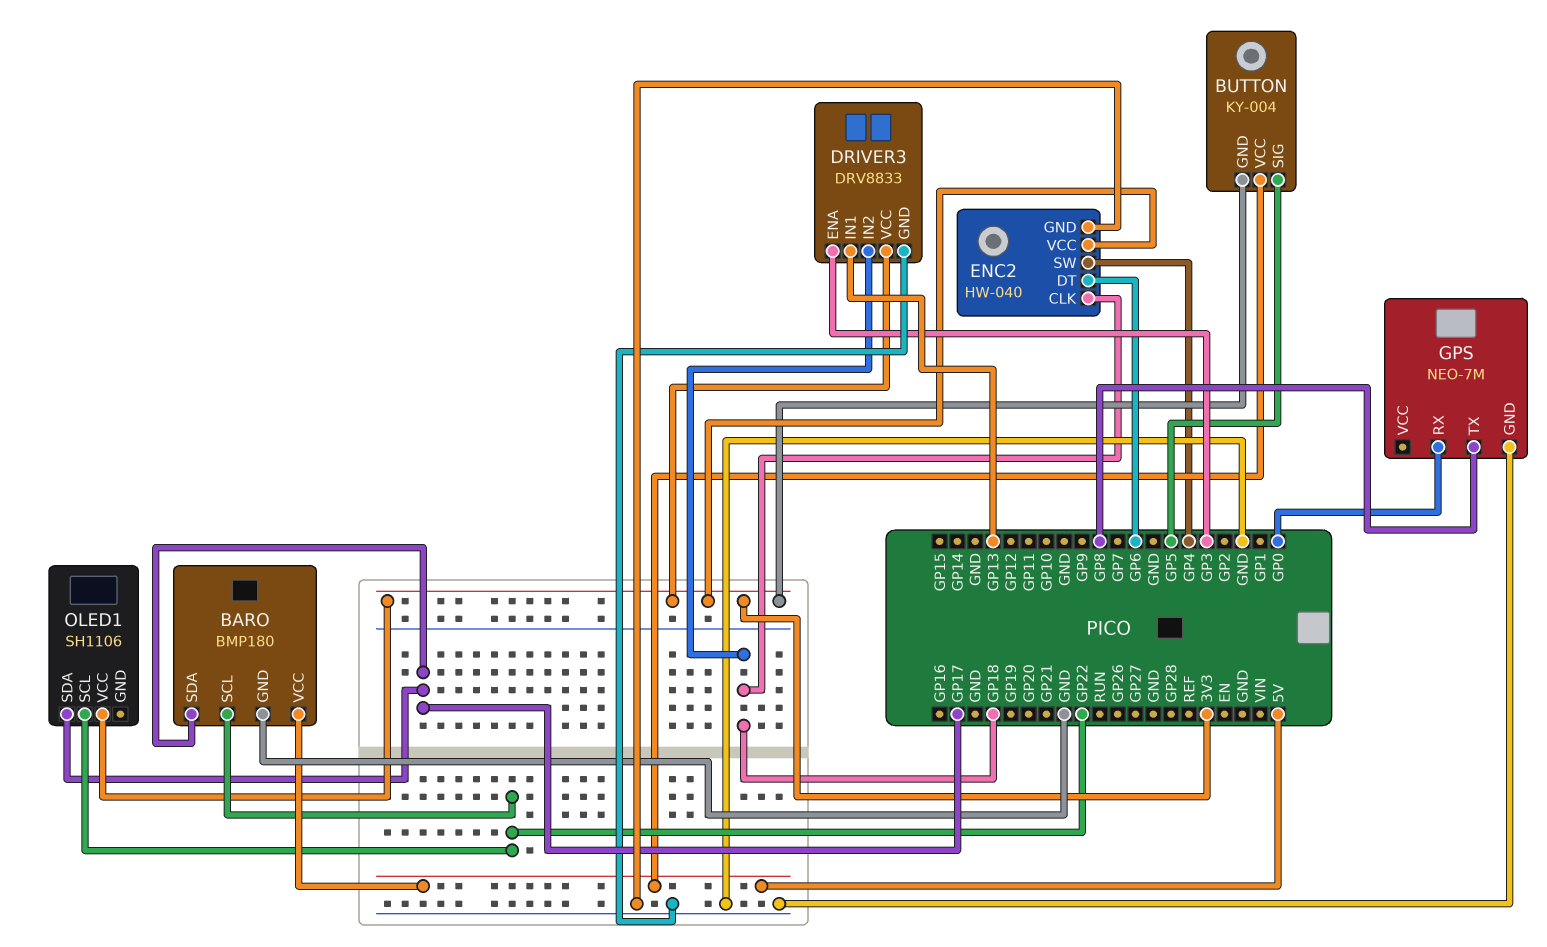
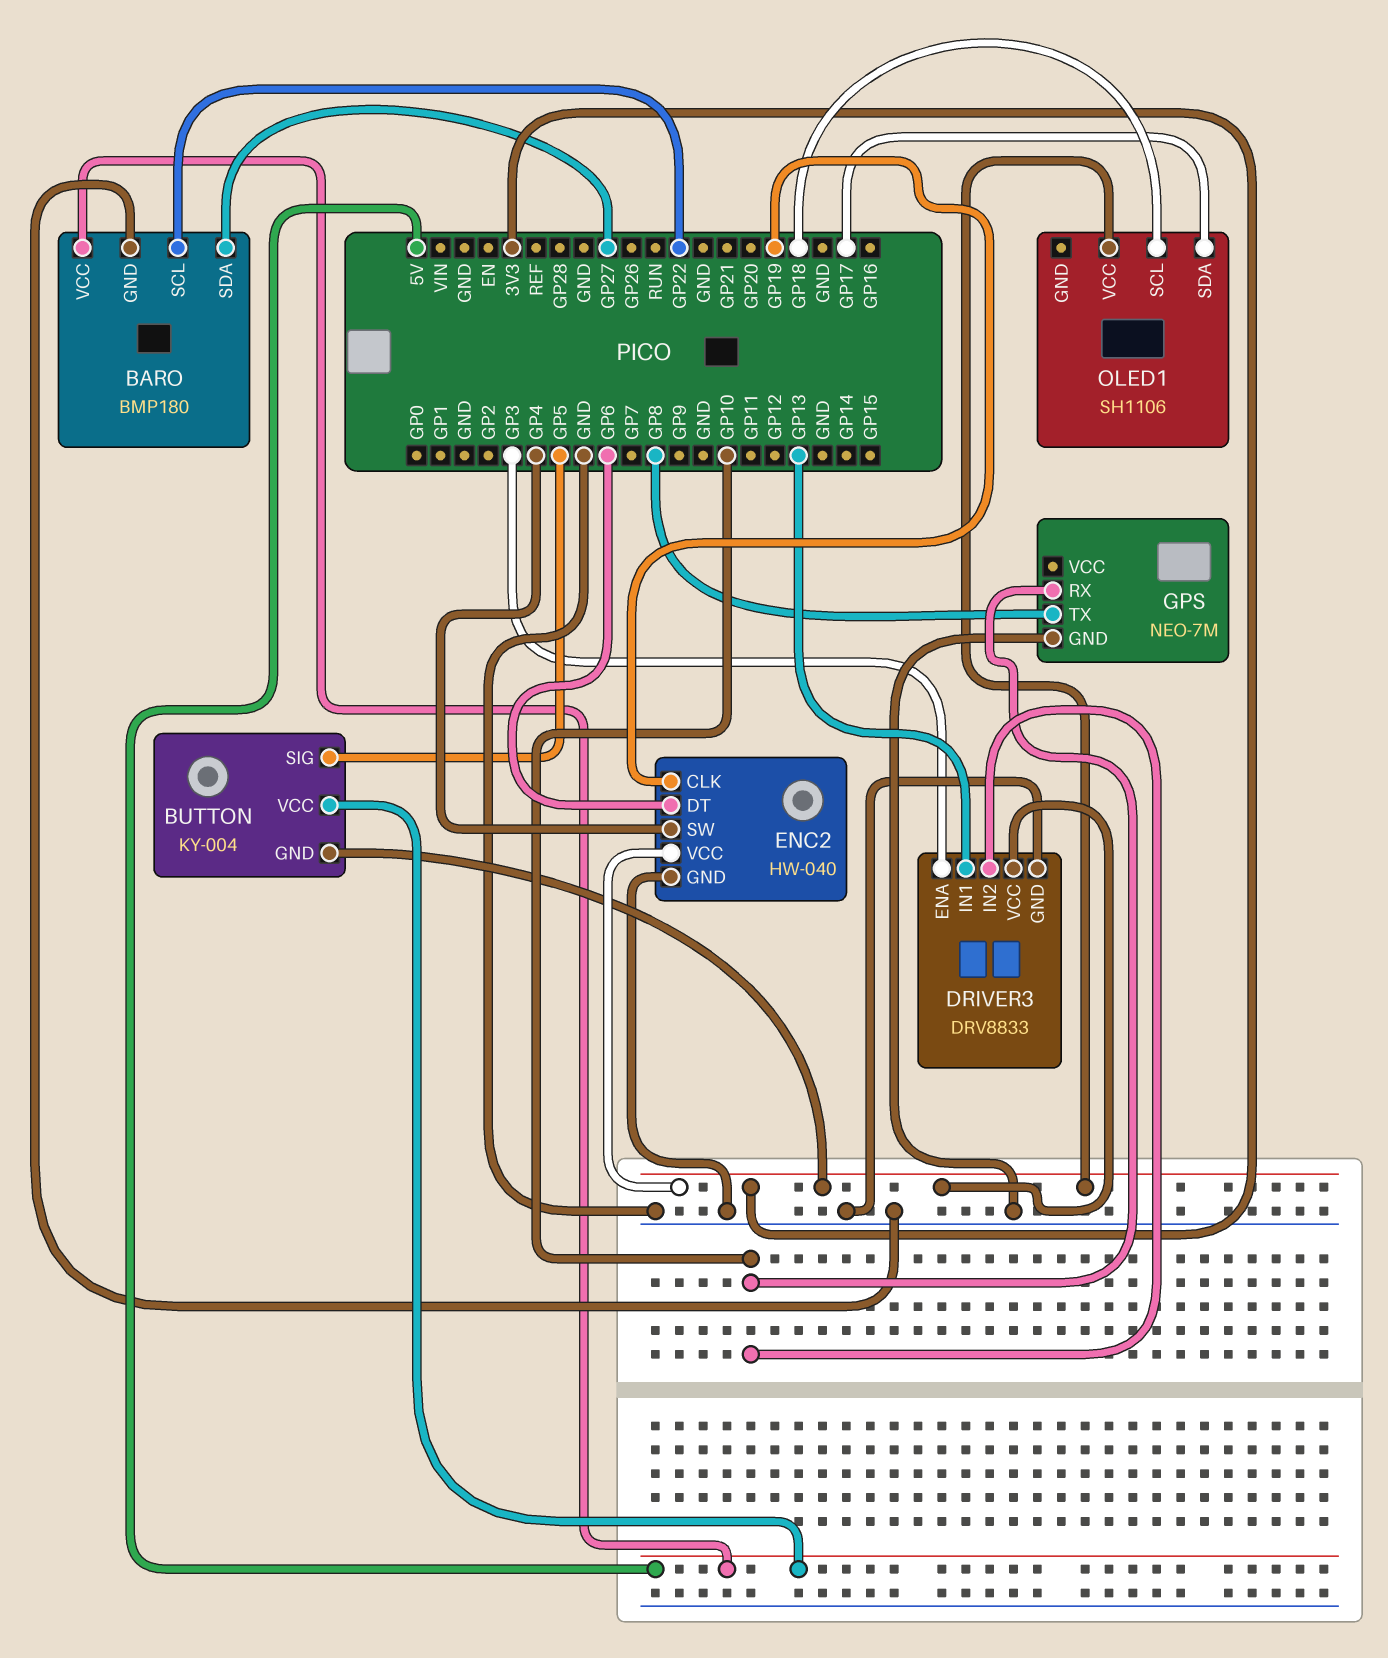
BARO pin SDA: GP17 -> GP27
DRIVER3 pin IN2: GP18 -> GP10
ENC2 pin CLK: GP18 -> GP19
GPS pin RX: GP0 -> GP10
OLED1 pin SCL: GP22 -> GP18

